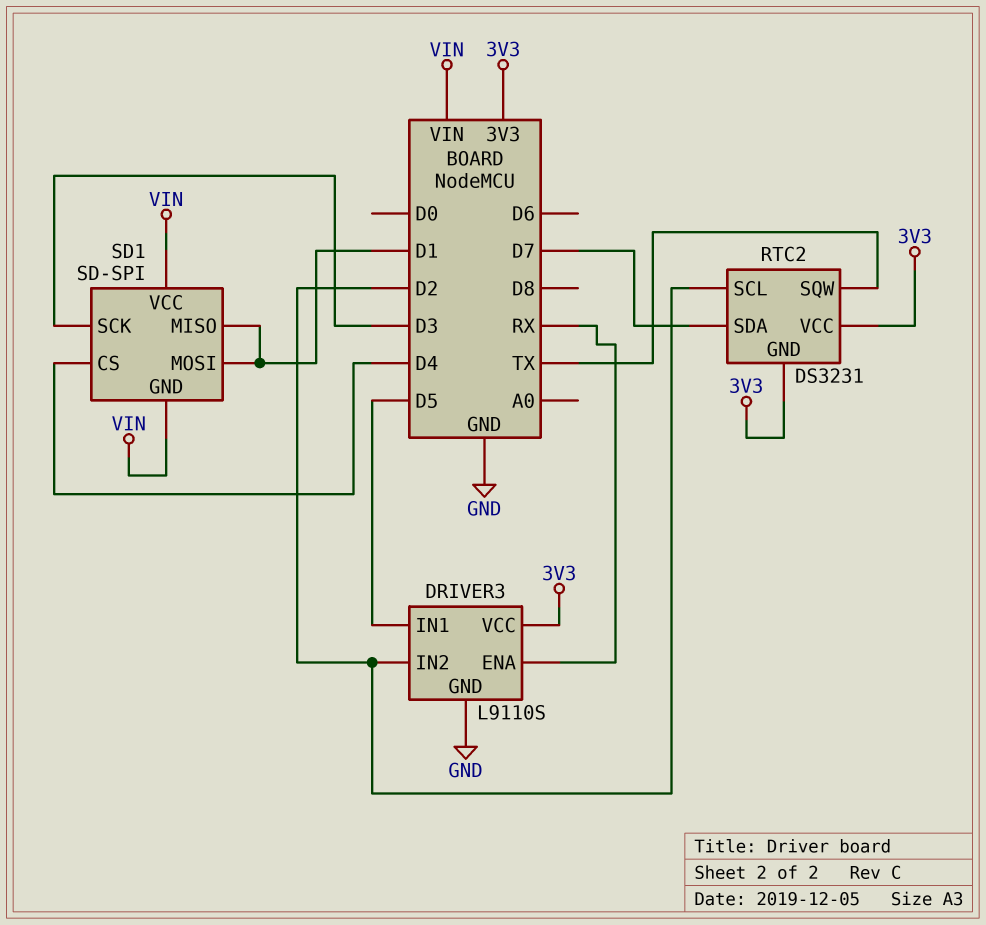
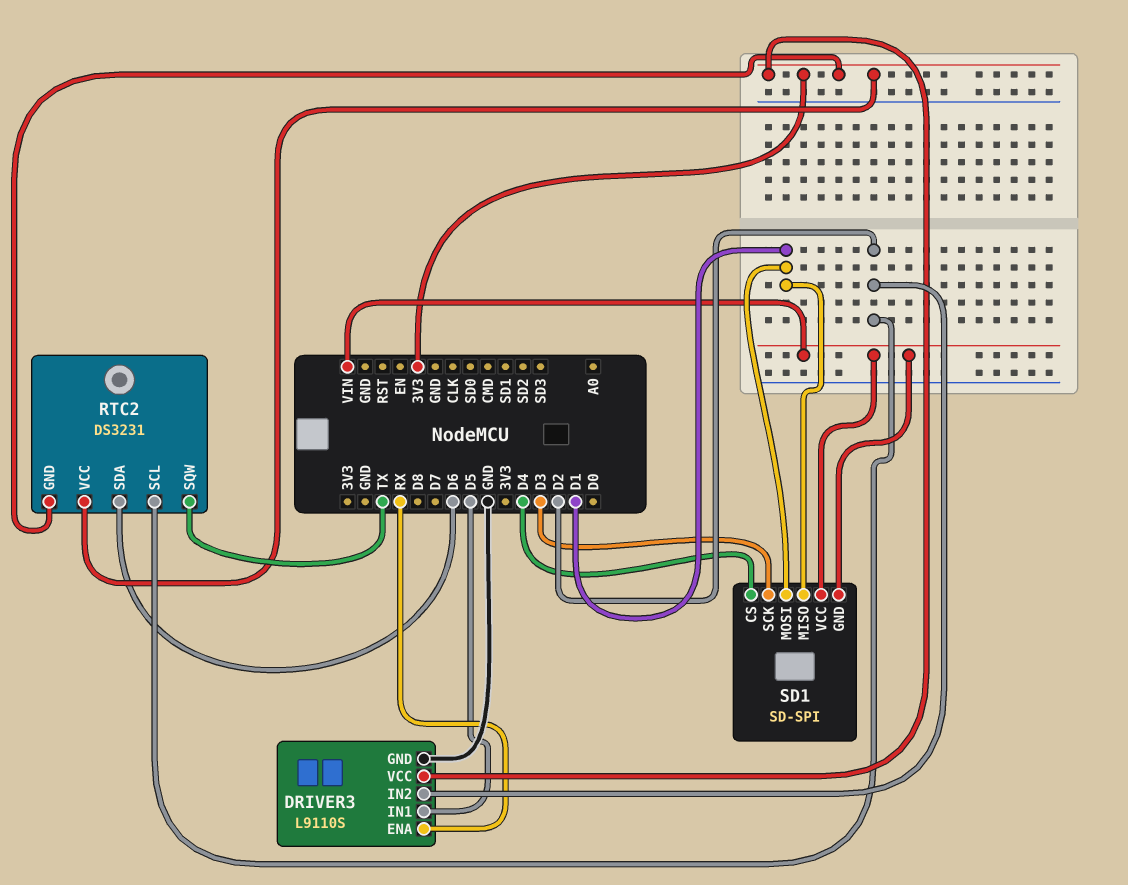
RTC2 pin SDA: D7 -> D6

